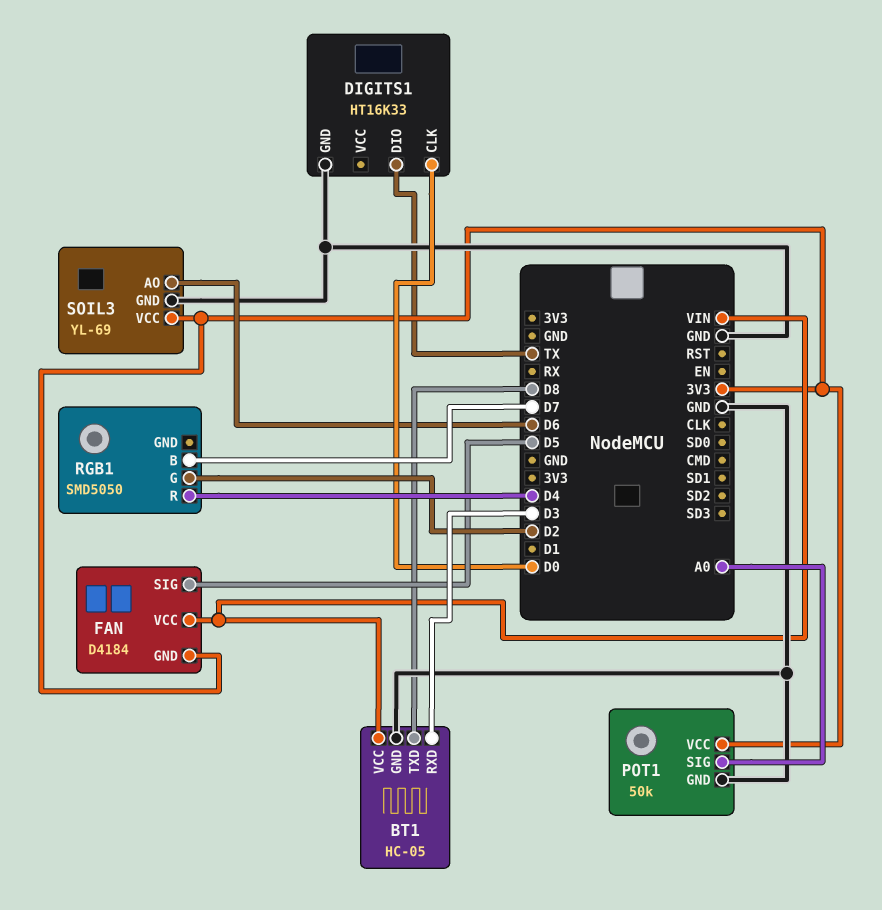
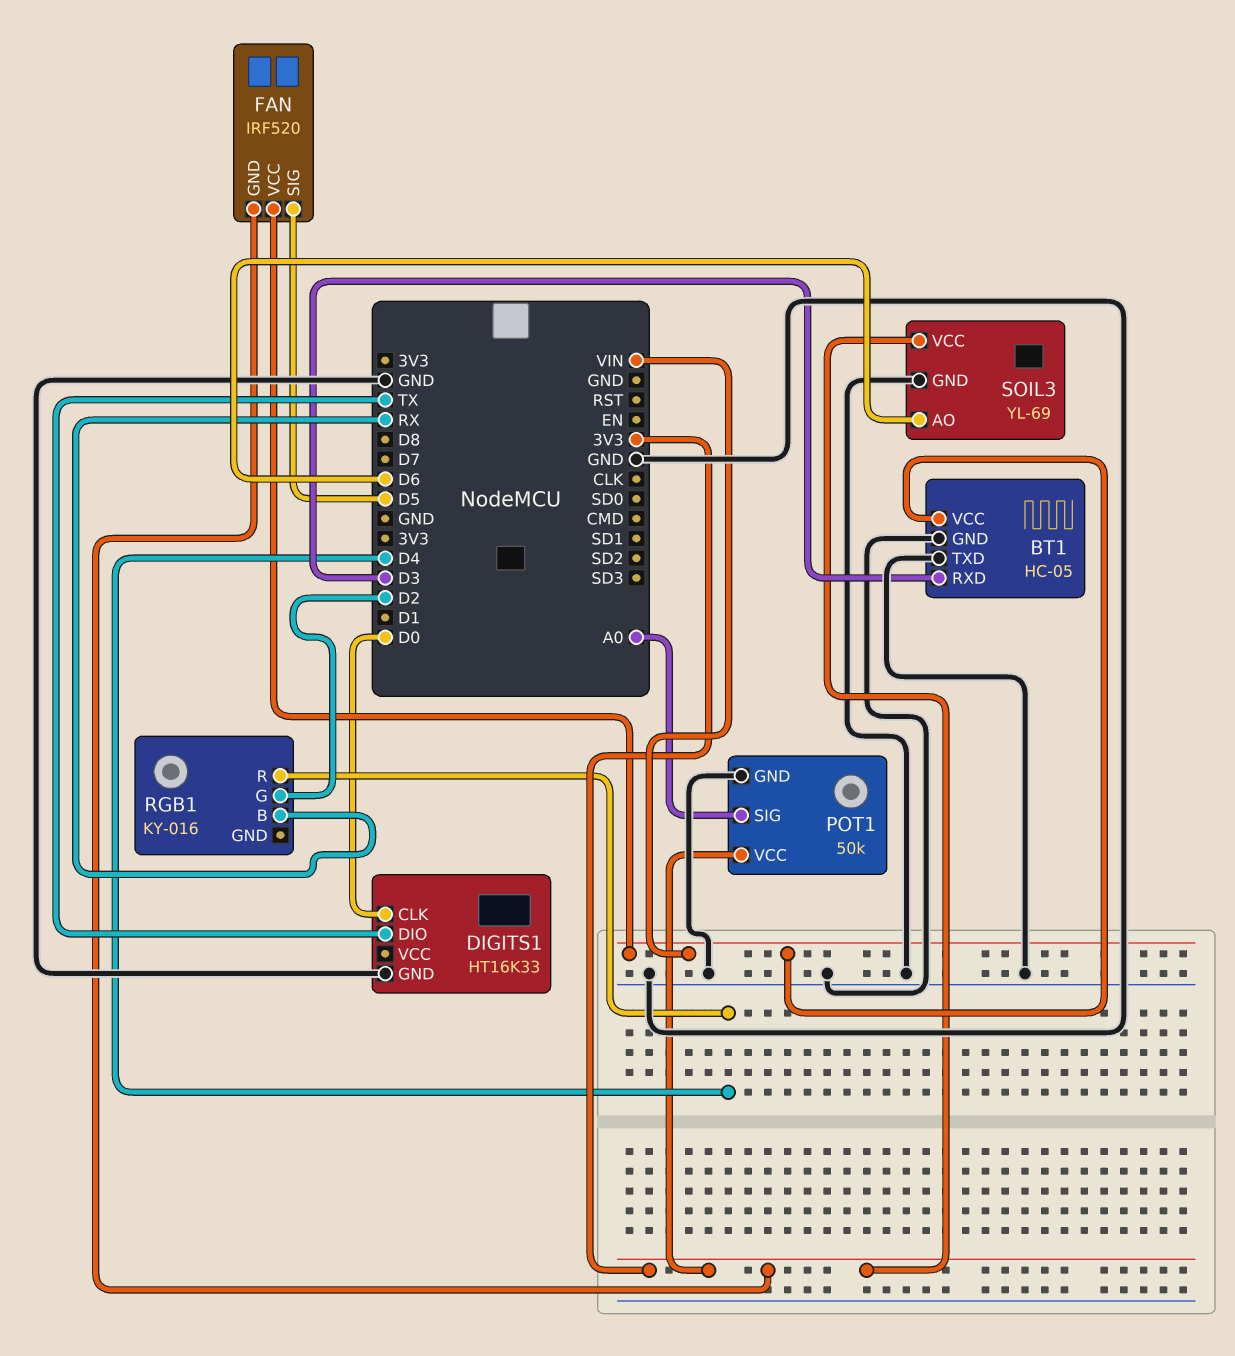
BT1 pin TXD: D8 -> GND
FAN: D4184 -> IRF520
RGB1: SMD5050 -> KY-016
RGB1 pin B: D7 -> RX

